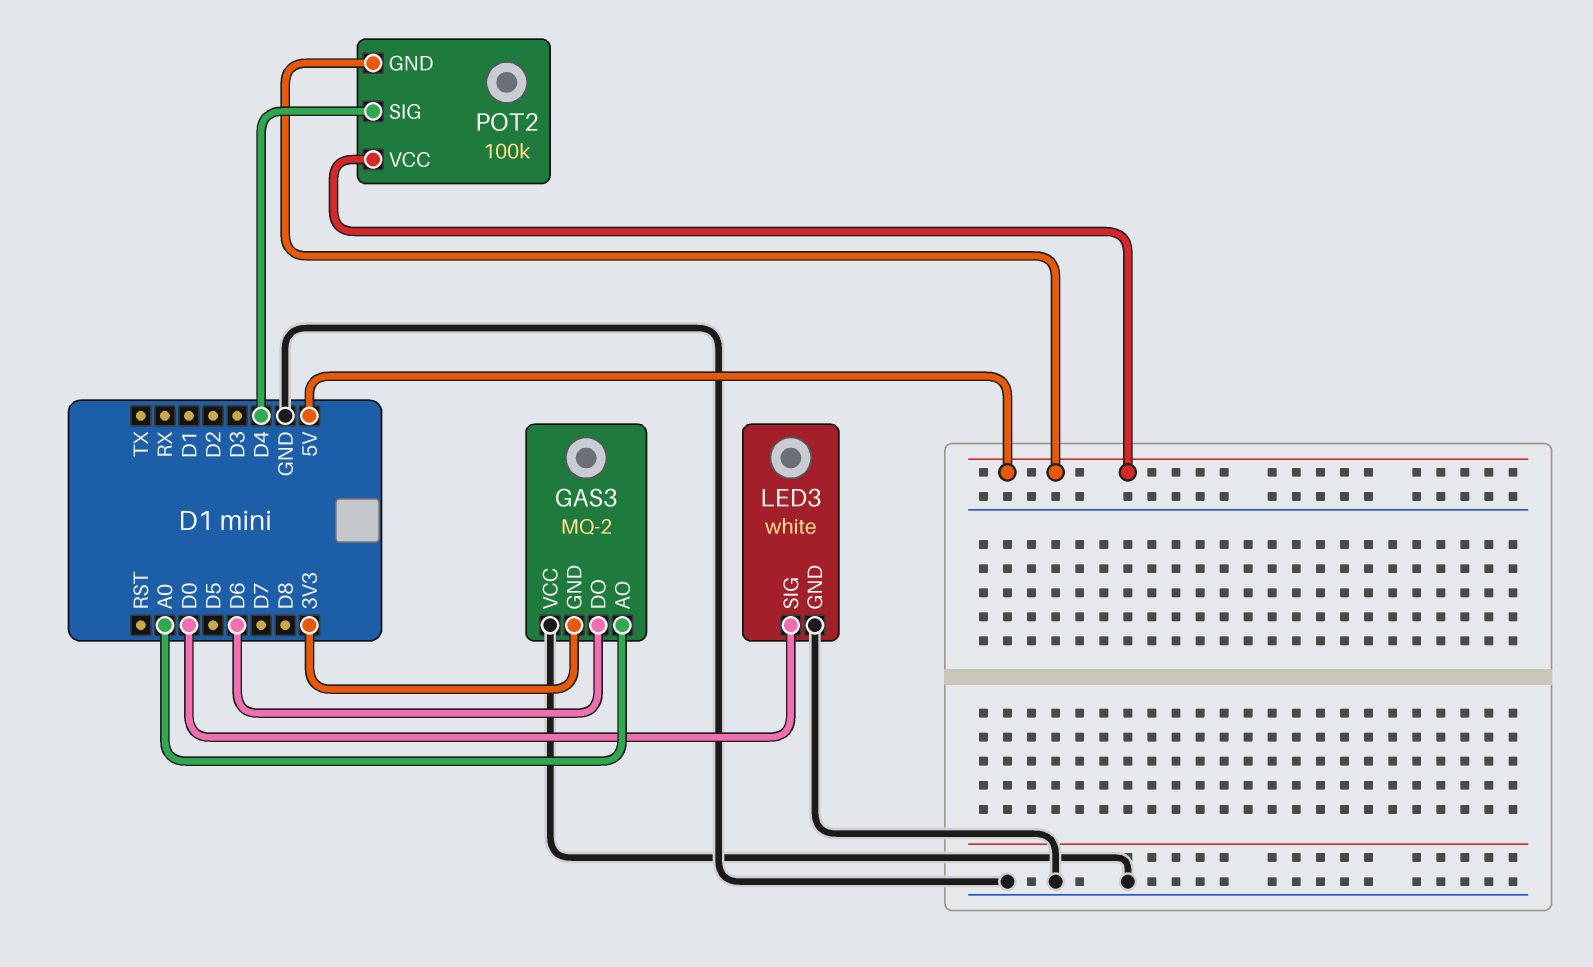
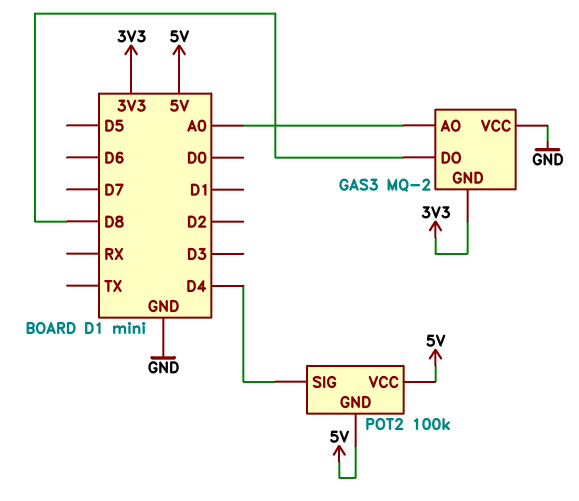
GAS3 pin DO: D6 -> D8
LED3: white -> none
LED3 pin GND: GND -> none
LED3 pin SIG: D0 -> none

